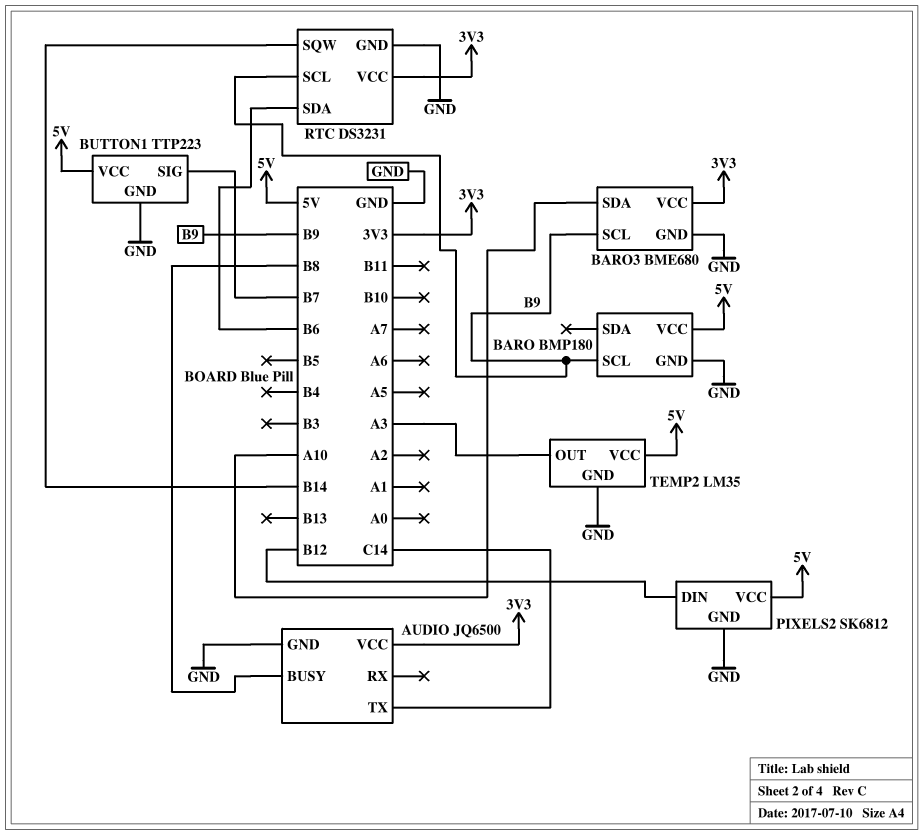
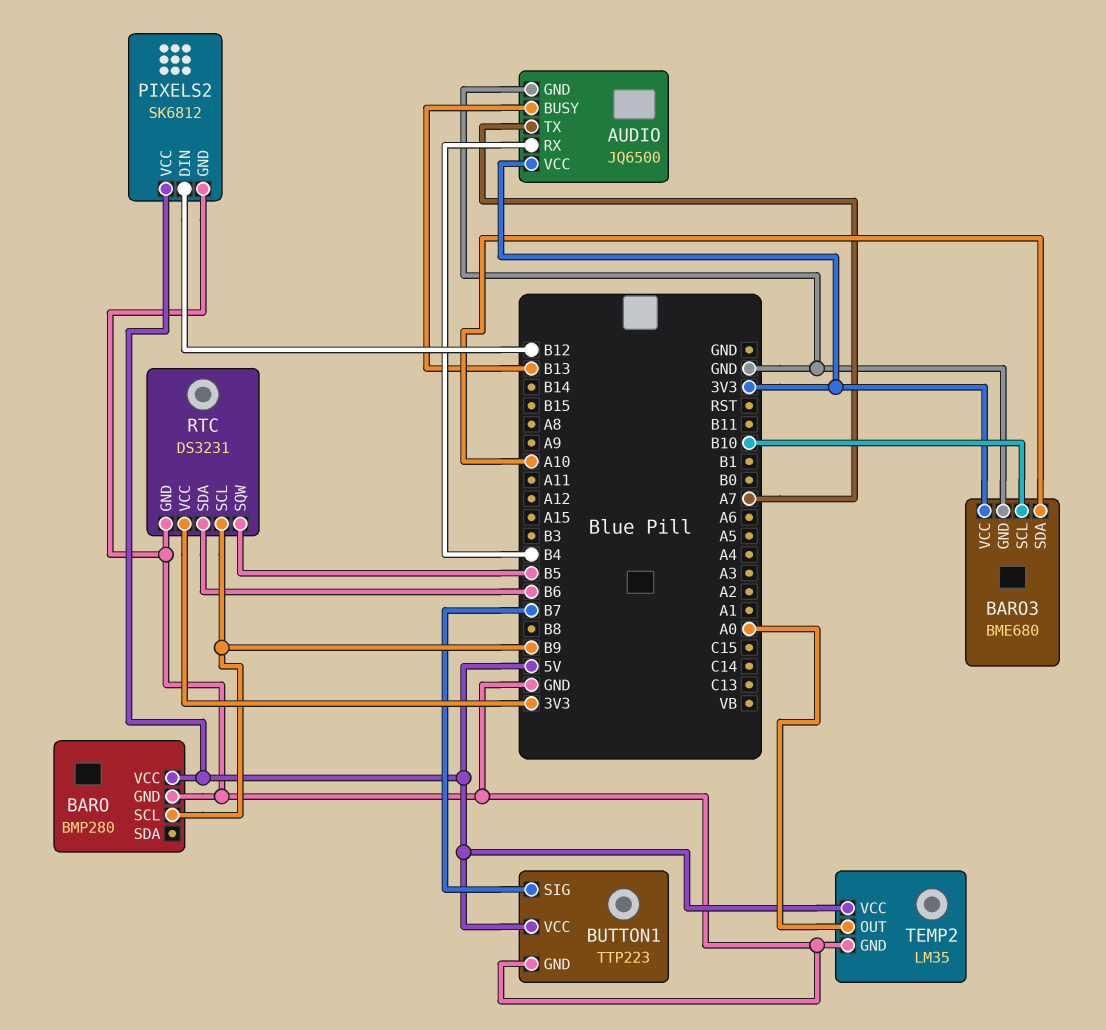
AUDIO pin BUSY: B8 -> B13
AUDIO pin RX: none -> B4
AUDIO pin TX: C14 -> A7
BARO: BMP180 -> BMP280
BARO3 pin SCL: B9 -> B10
RTC pin SQW: B14 -> B5
TEMP2 pin OUT: A3 -> A0

